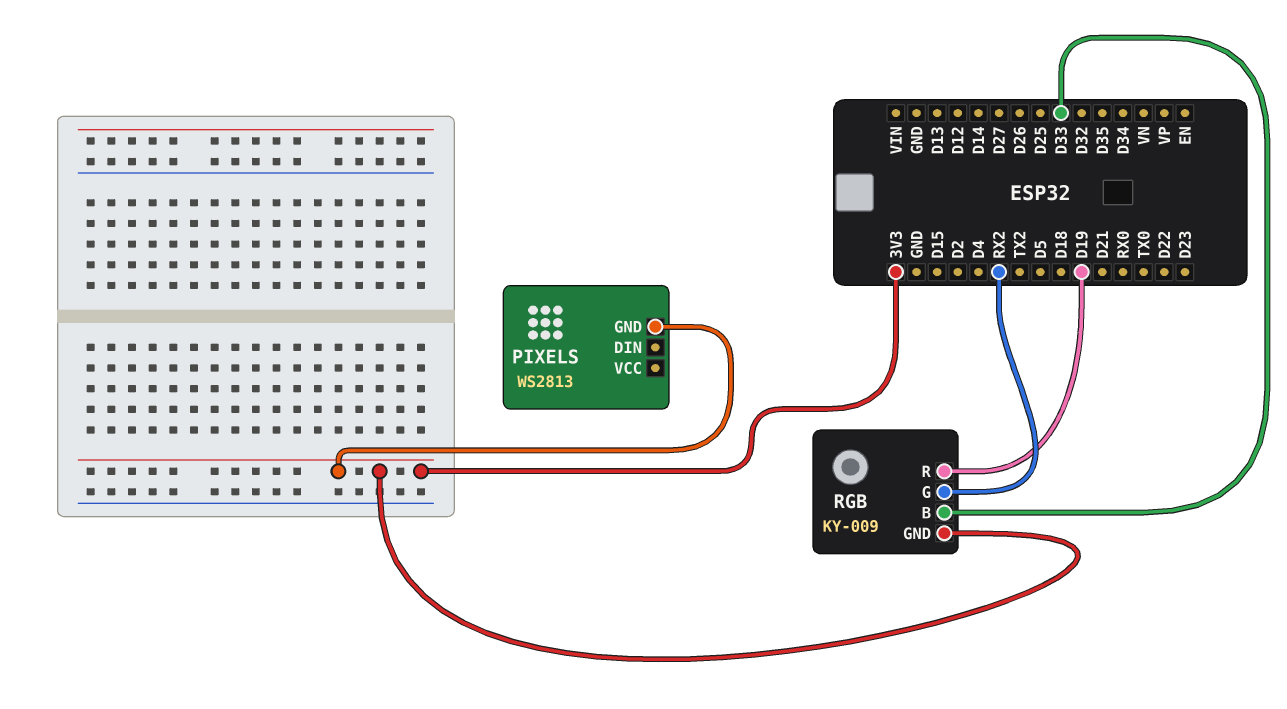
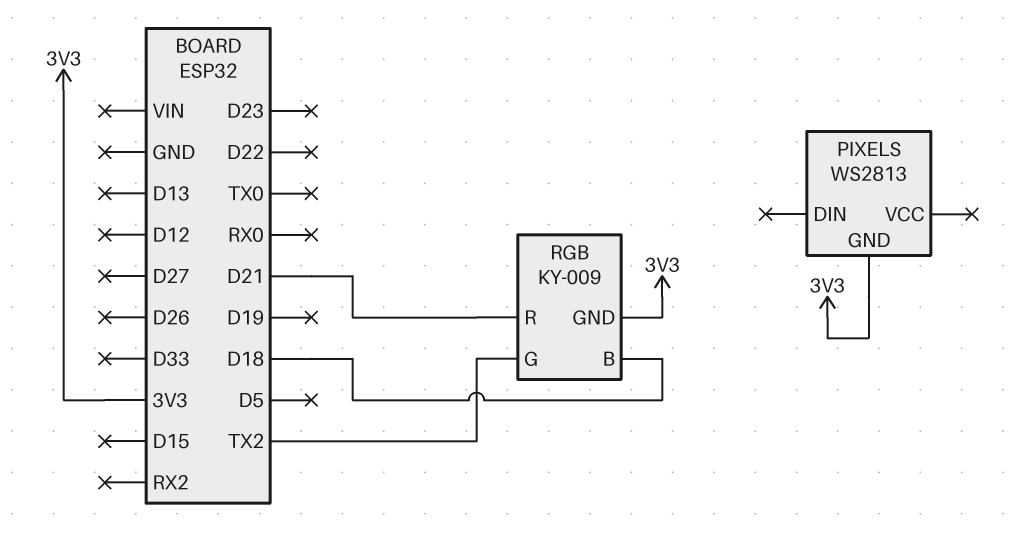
RGB pin B: D33 -> D18
RGB pin G: RX2 -> TX2
RGB pin R: D19 -> D21

